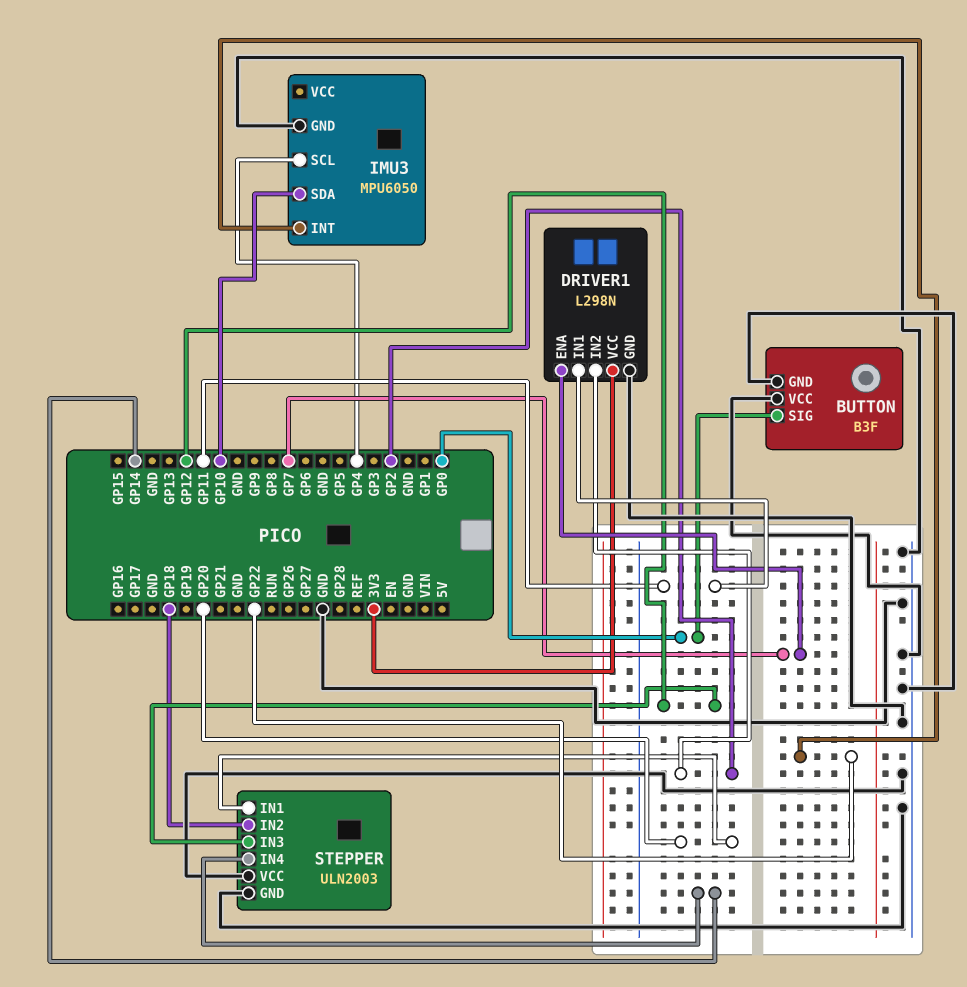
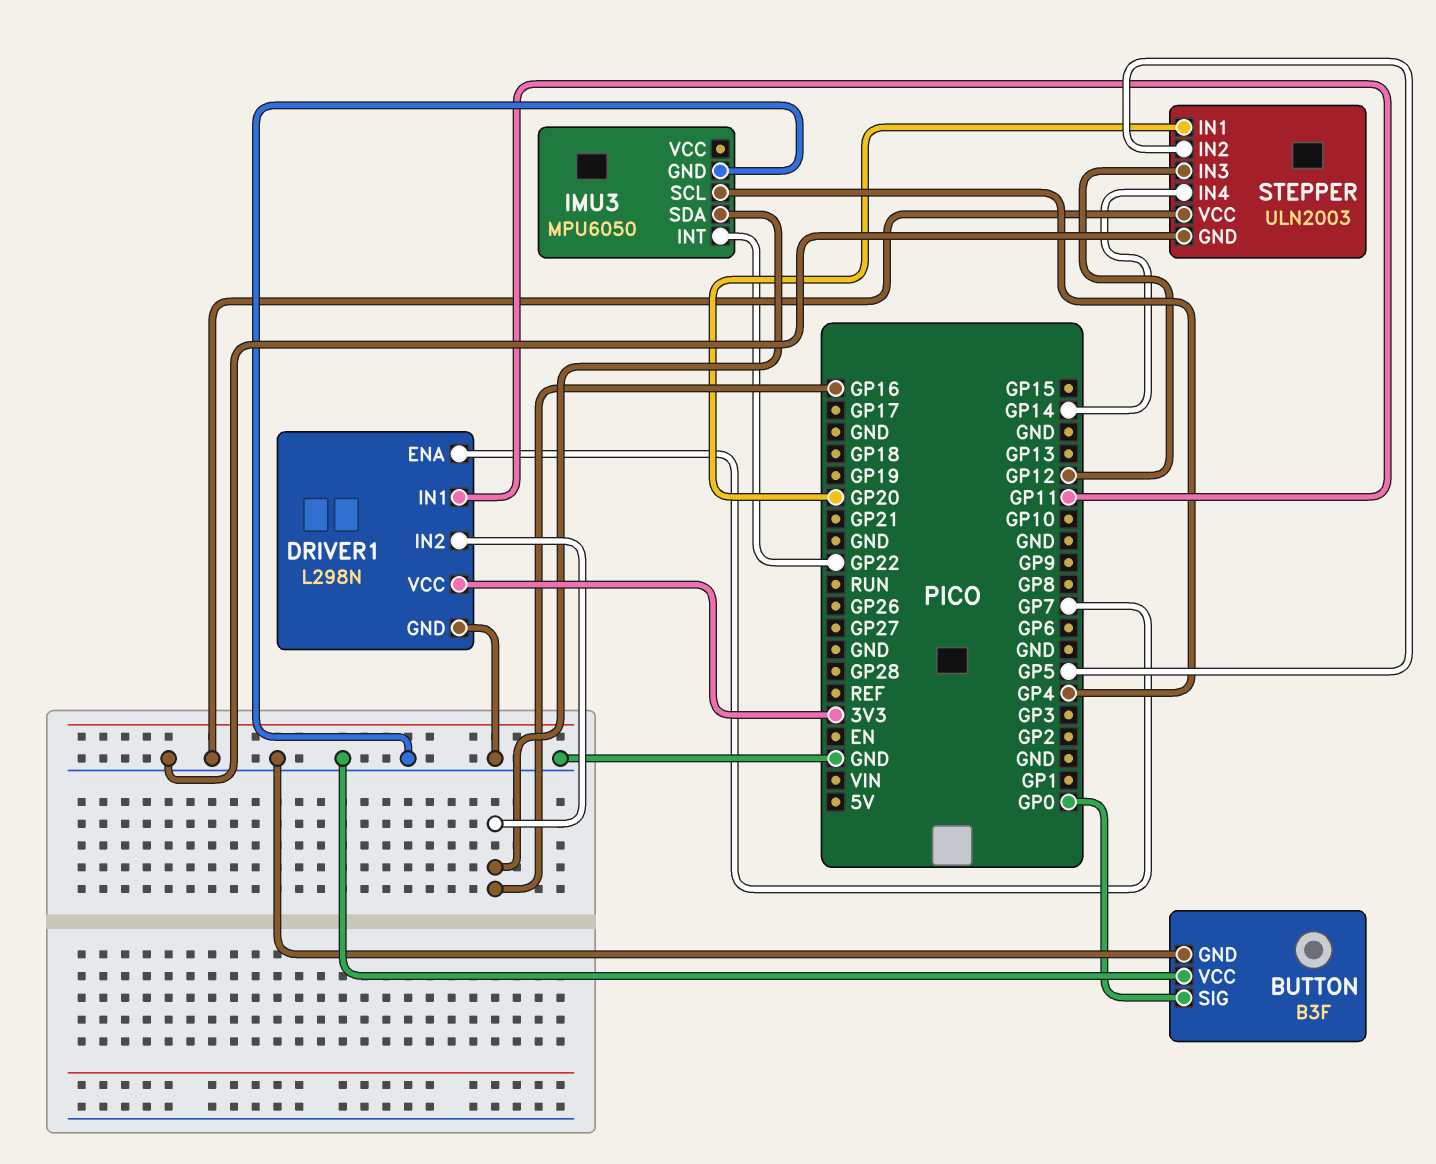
DRIVER1 pin IN2: GP2 -> GP16
IMU3 pin SDA: GP10 -> GP16
STEPPER pin IN2: GP18 -> GP5

